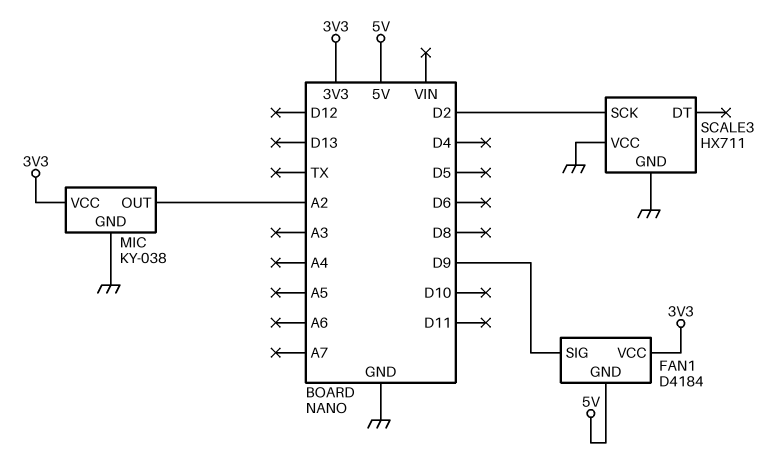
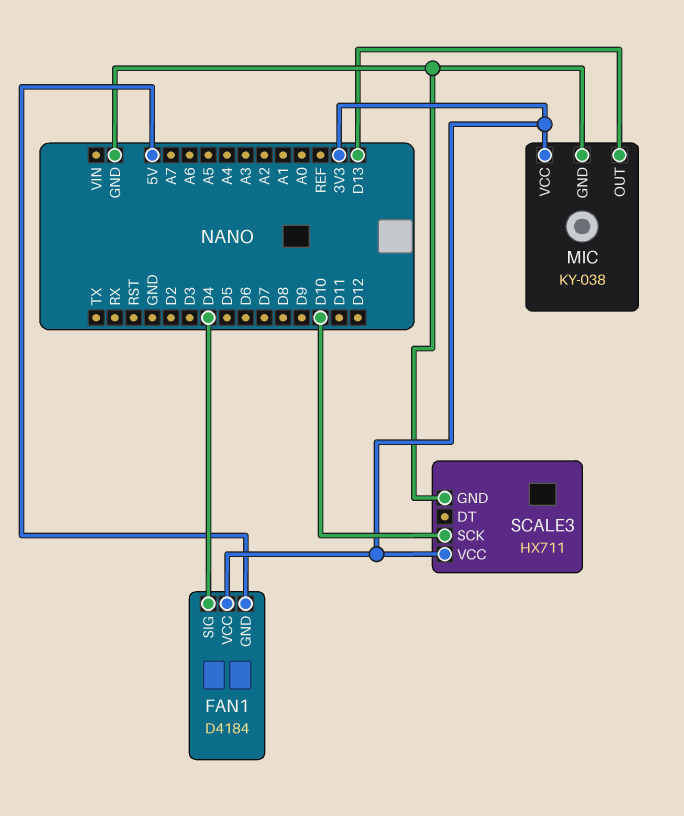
FAN1 pin SIG: D9 -> D4
MIC pin OUT: A2 -> D13
SCALE3 pin SCK: D2 -> D10
SCALE3 pin VCC: GND -> 3V3

